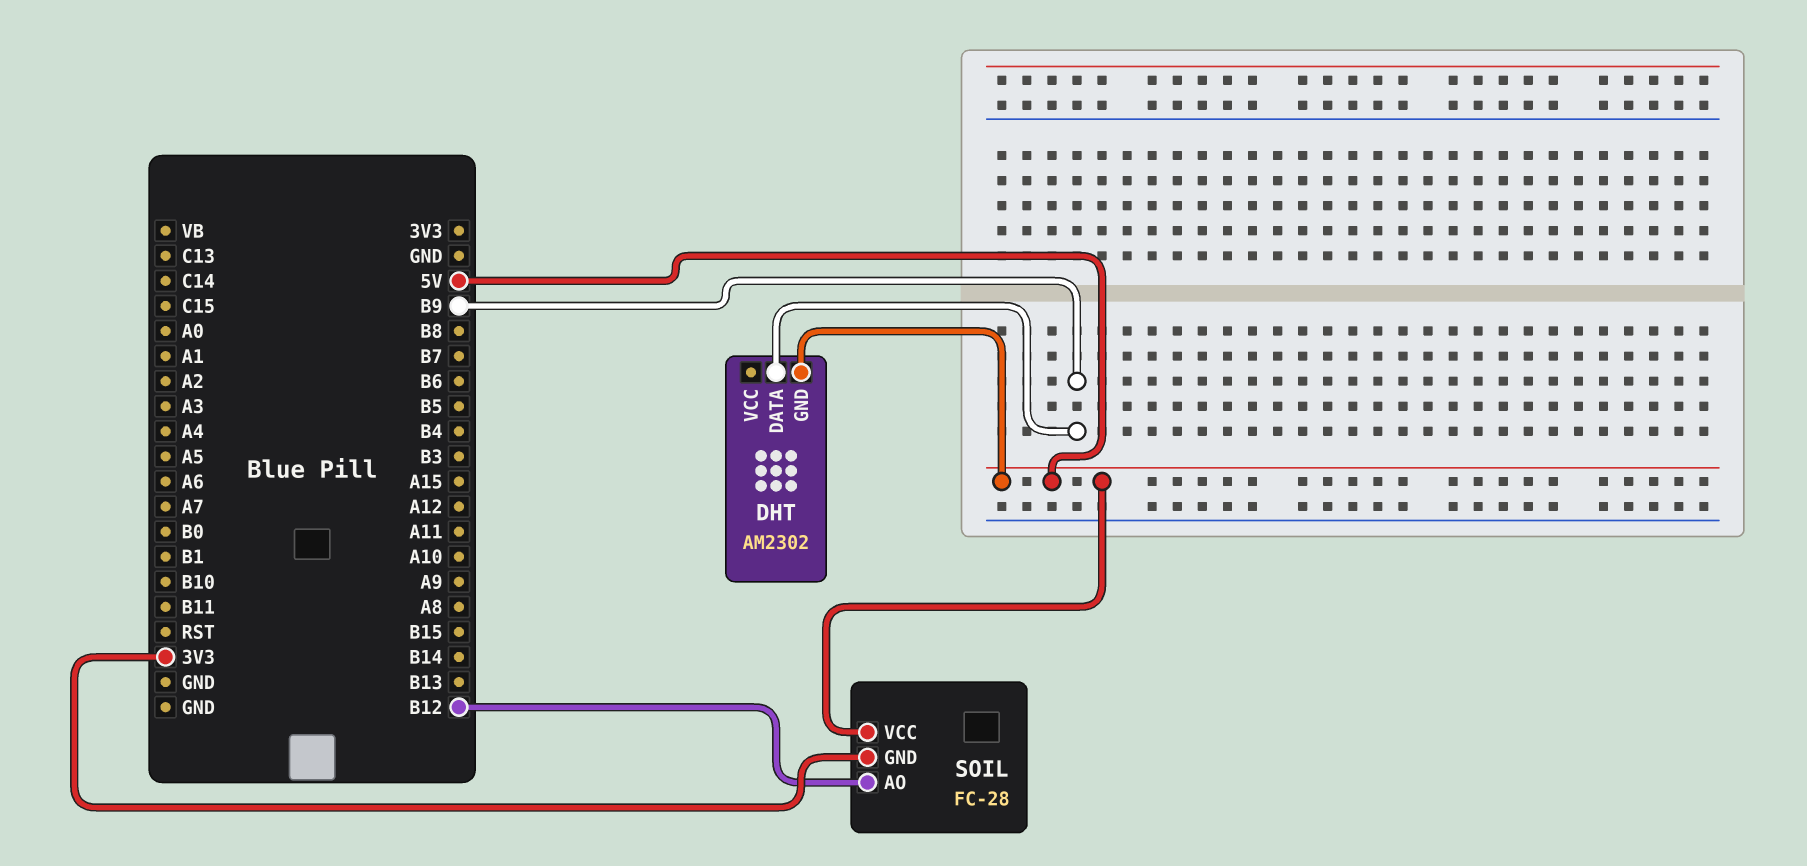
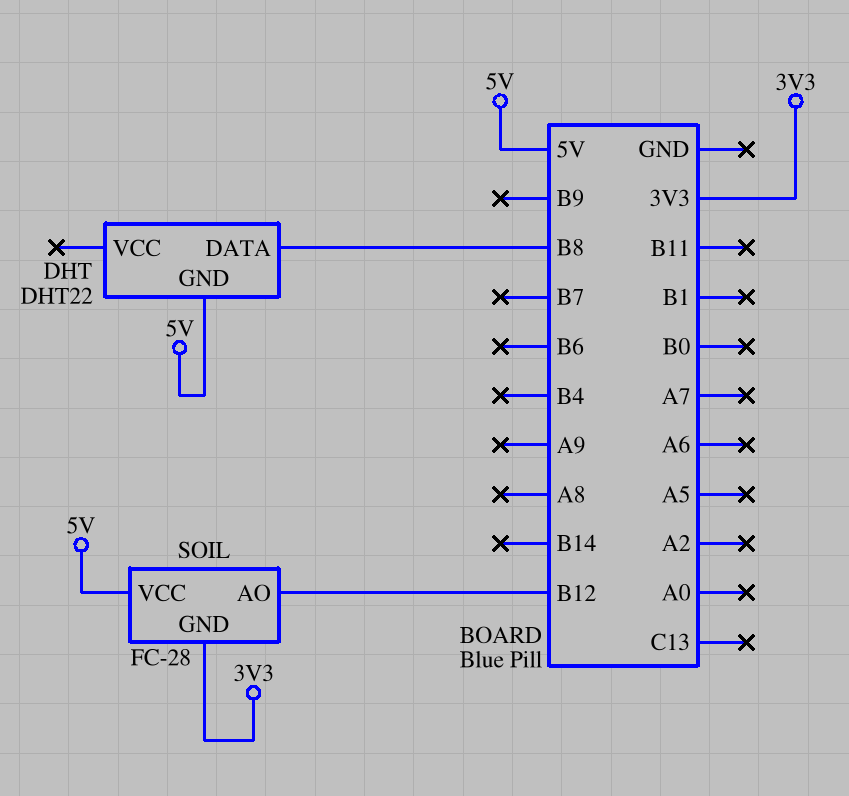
DHT: AM2302 -> DHT22
DHT pin DATA: B9 -> B8

